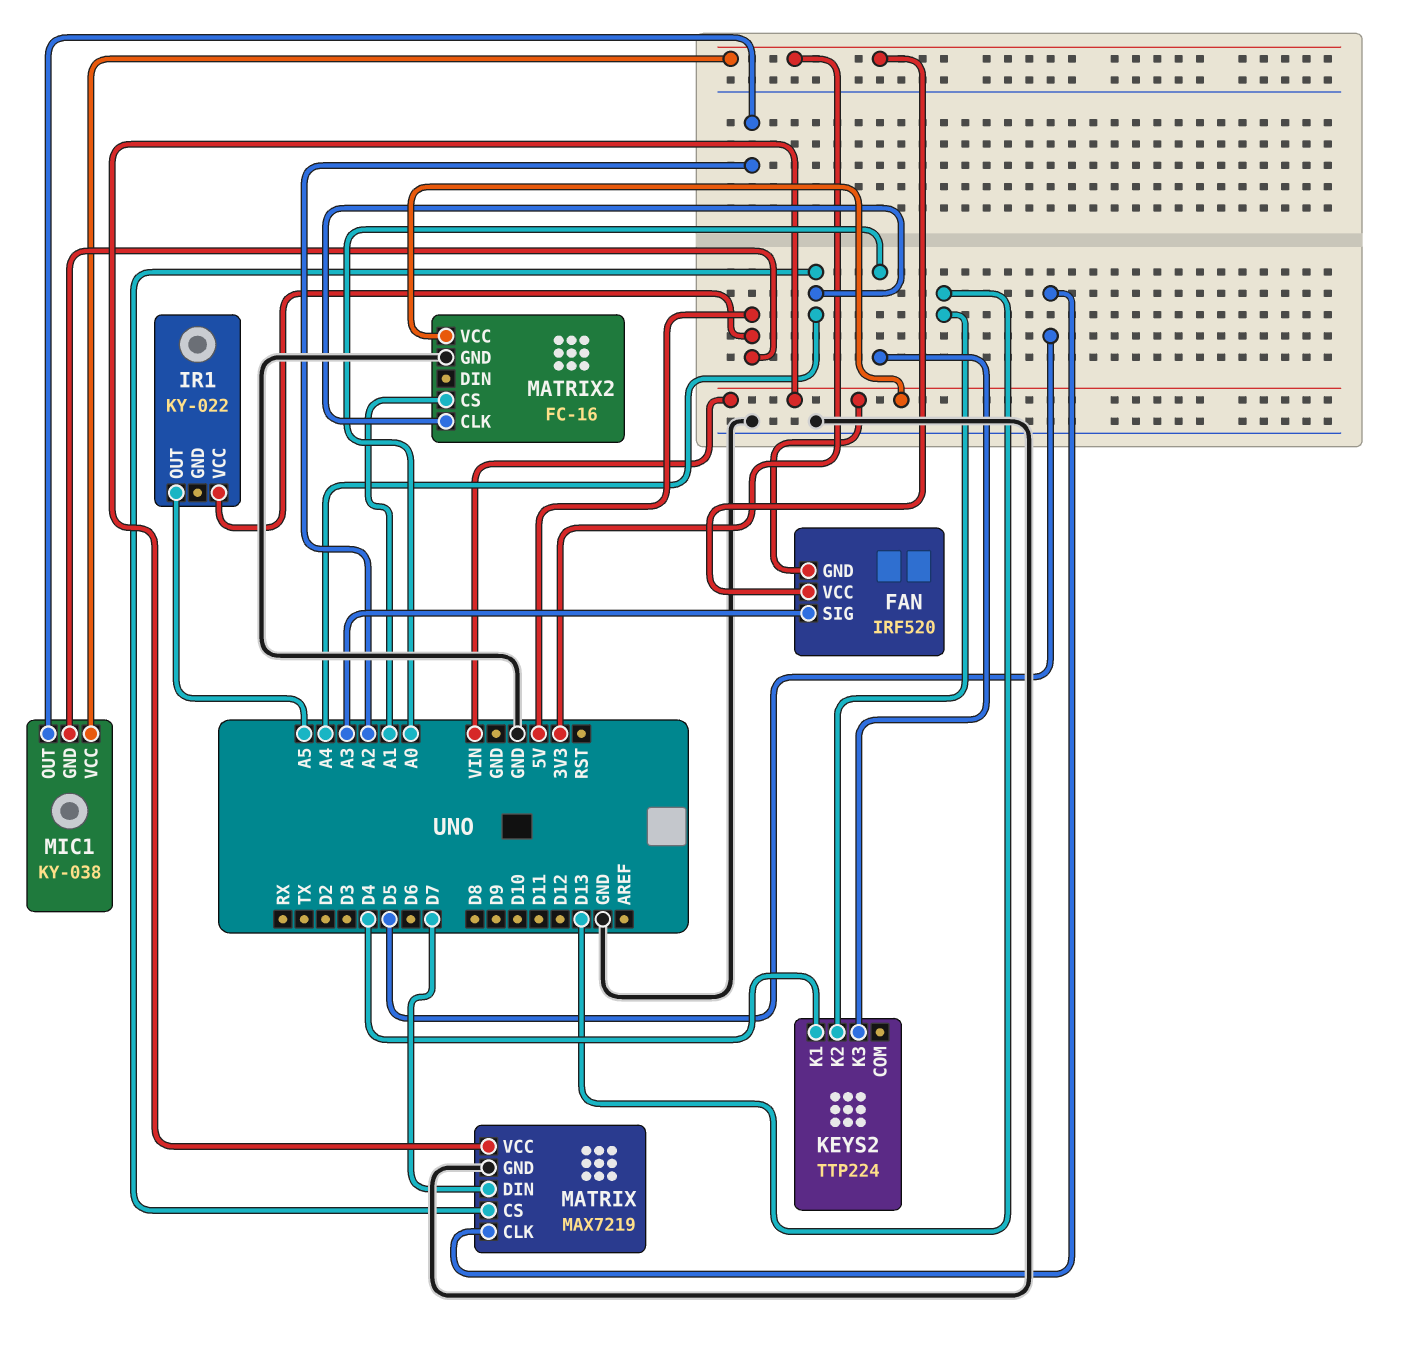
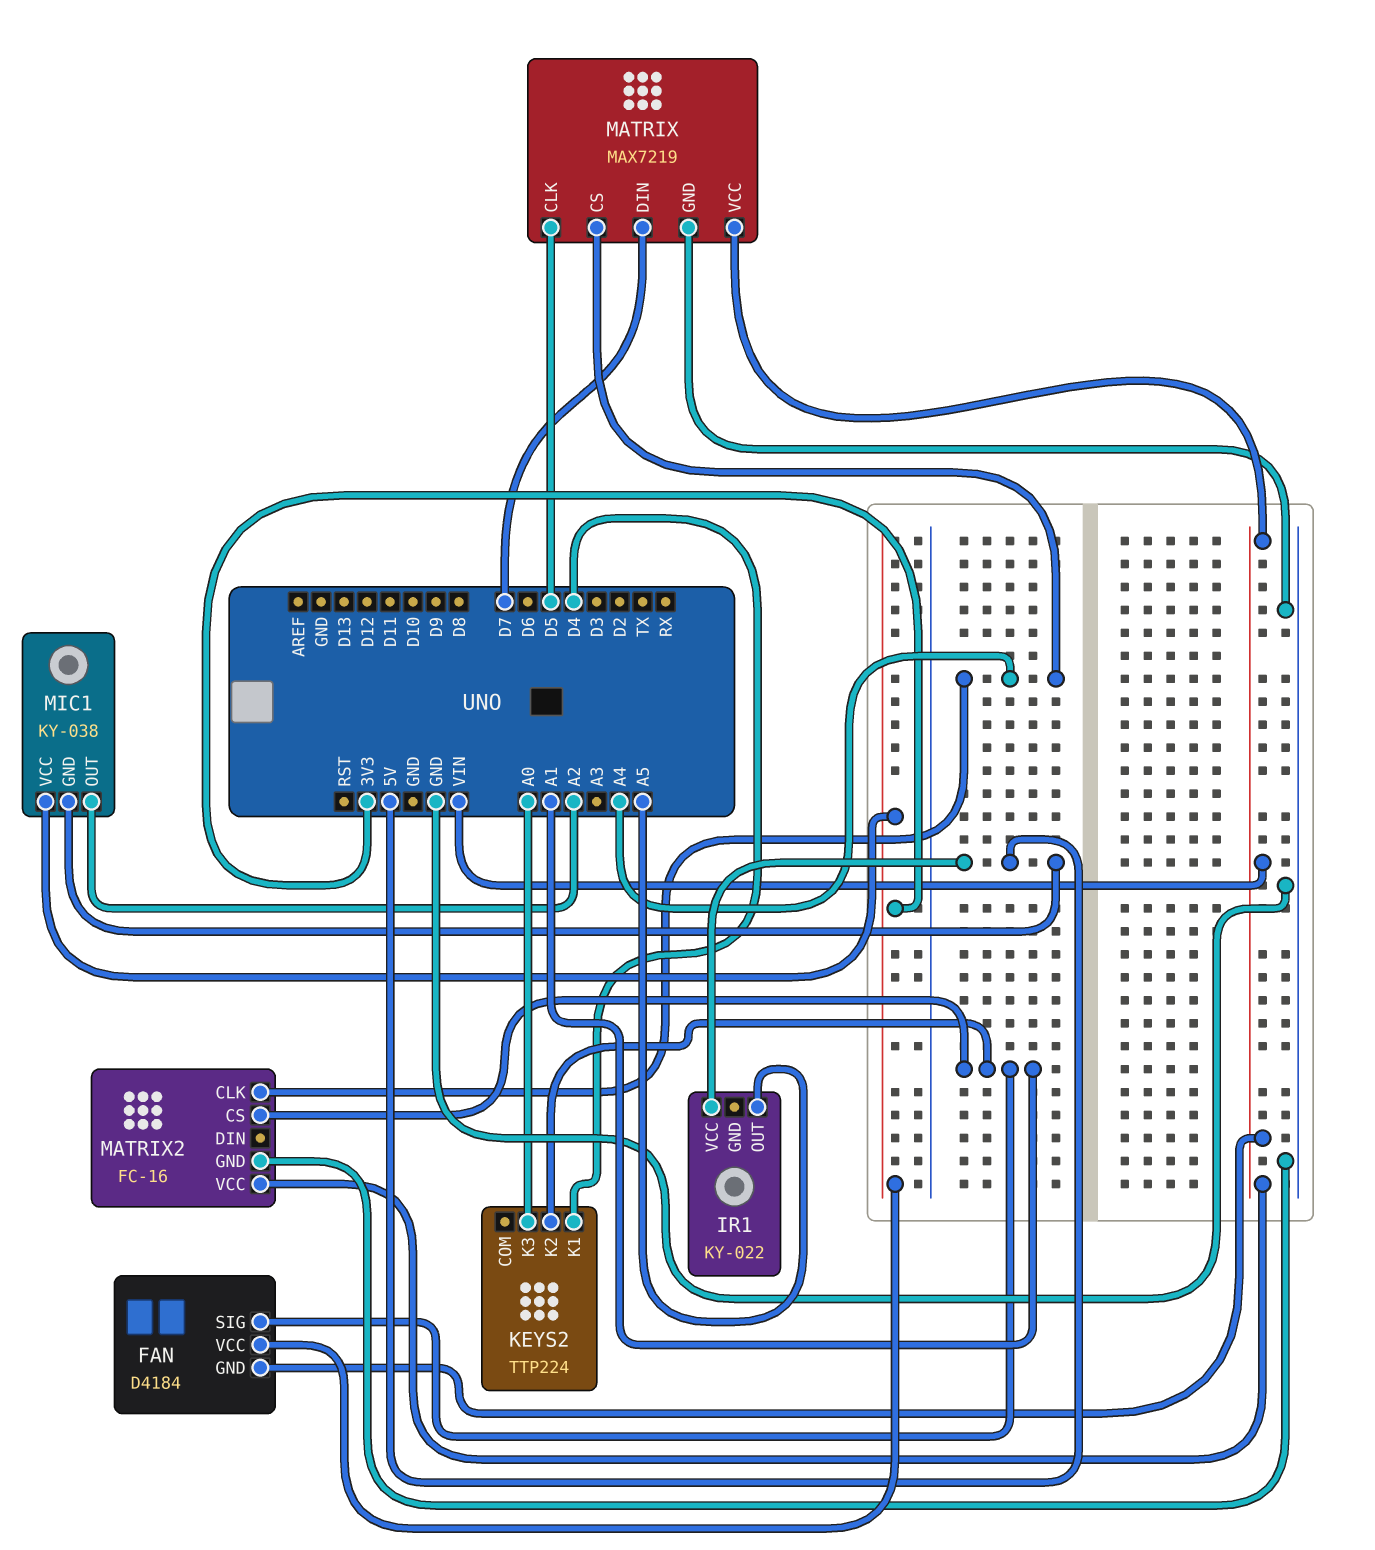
FAN: IRF520 -> D4184
FAN pin SIG: A3 -> A1
KEYS2 pin K2: D13 -> A1

